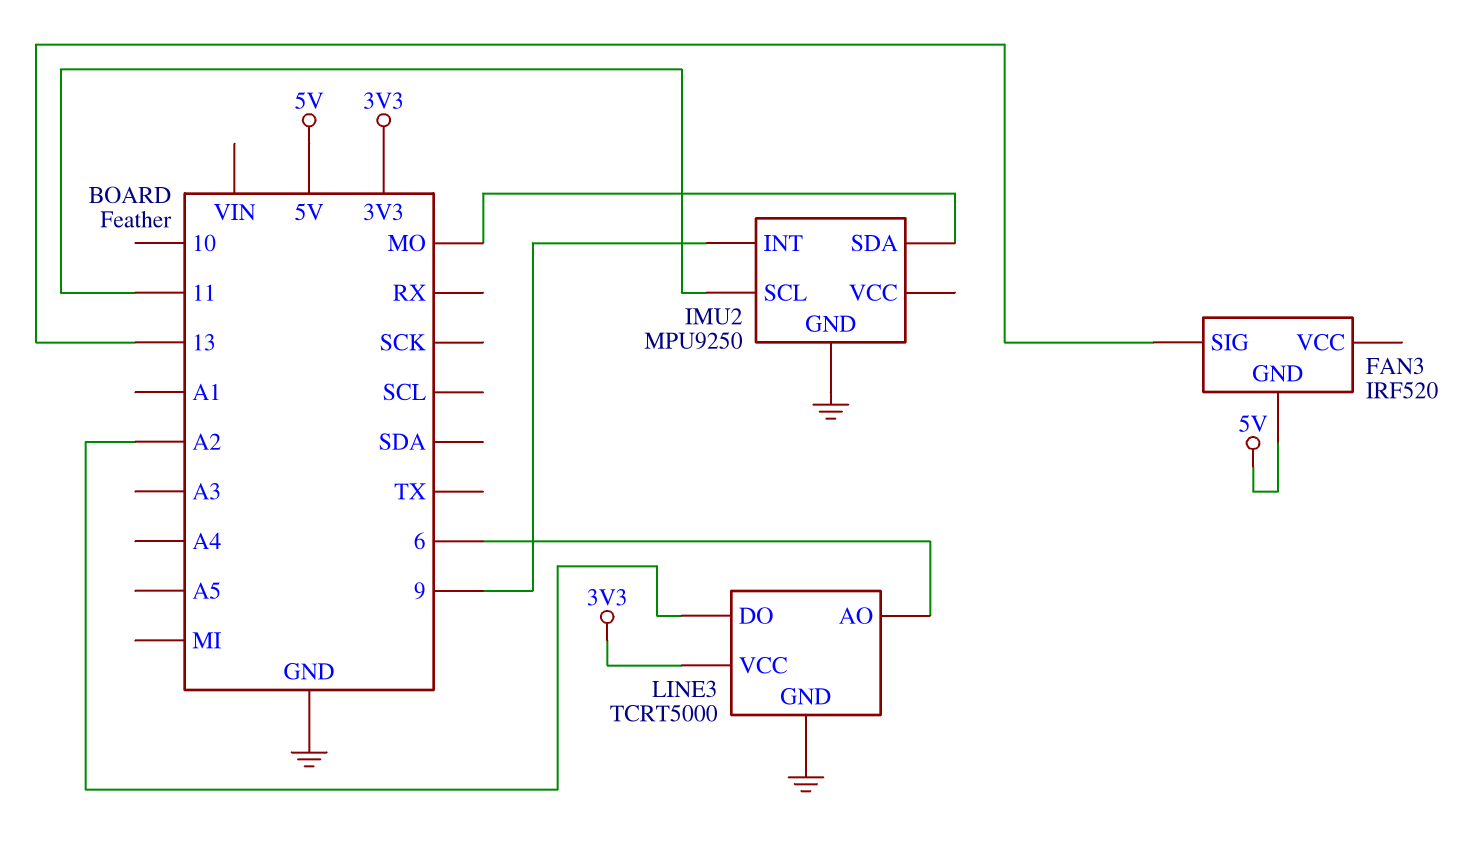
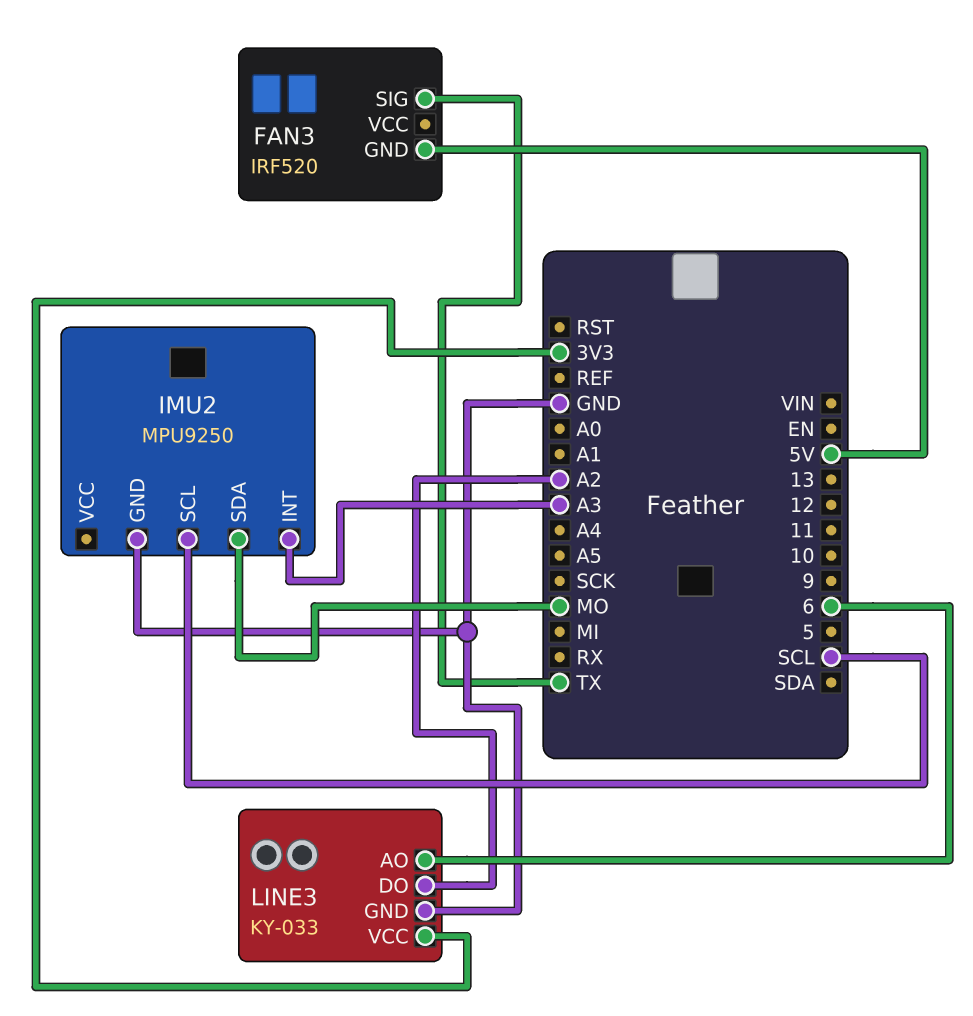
FAN3 pin SIG: 13 -> TX
IMU2 pin INT: 9 -> A3
IMU2 pin SCL: 11 -> SCL
LINE3: TCRT5000 -> KY-033

